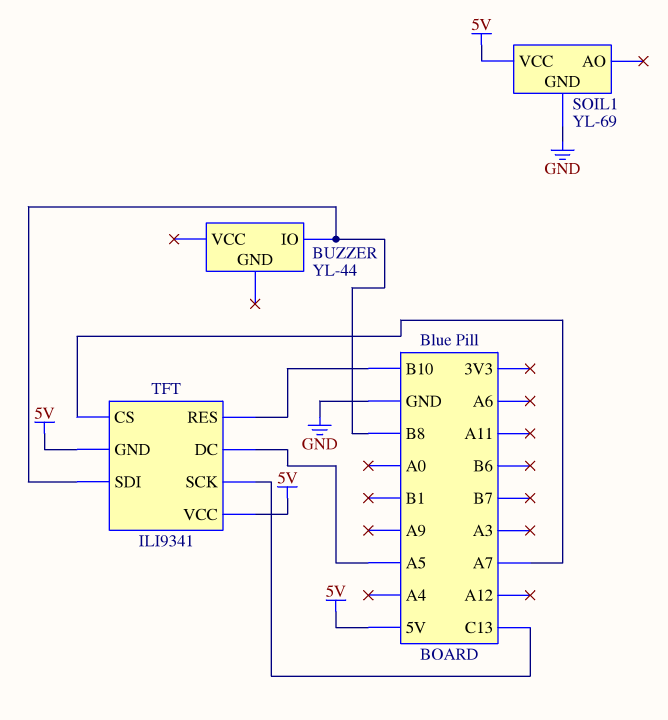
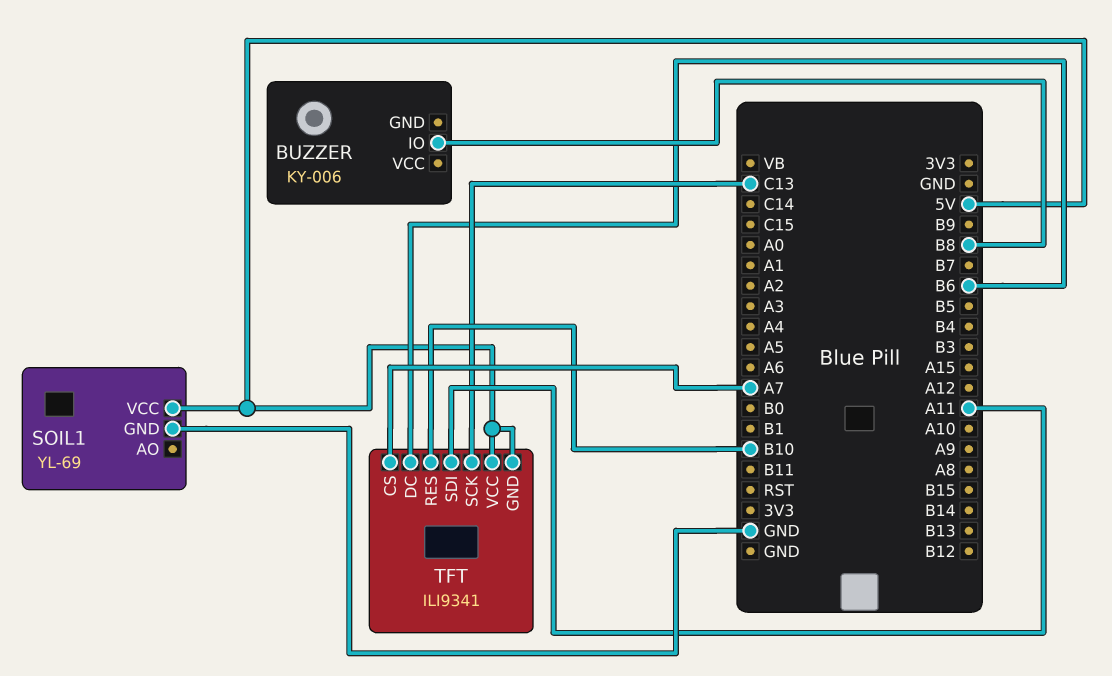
BUZZER: YL-44 -> KY-006
TFT pin DC: A5 -> B6
TFT pin SDI: B8 -> A11

